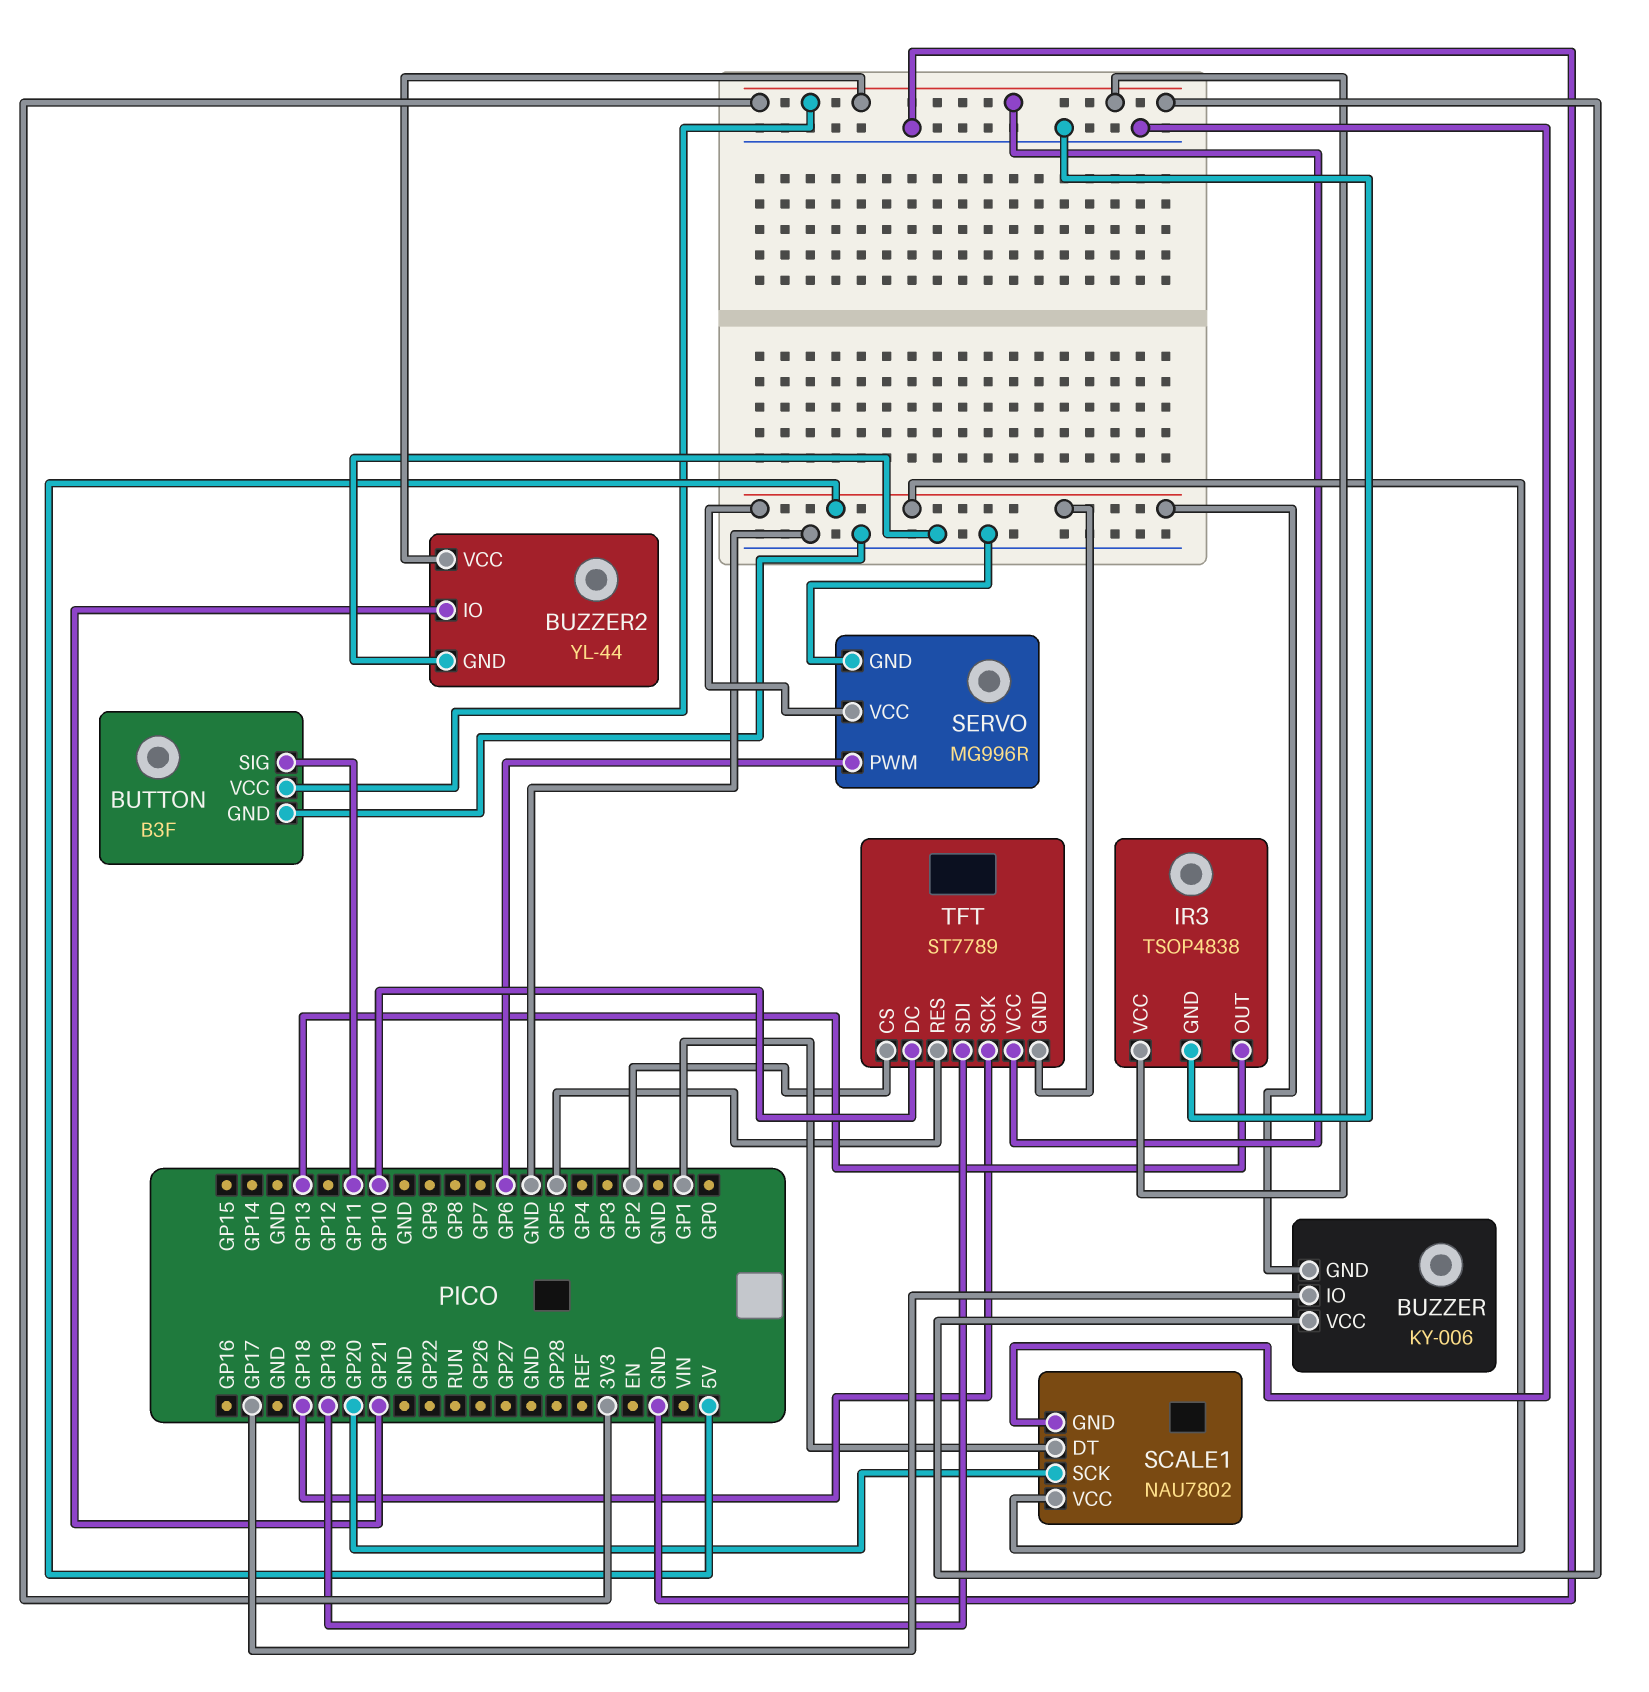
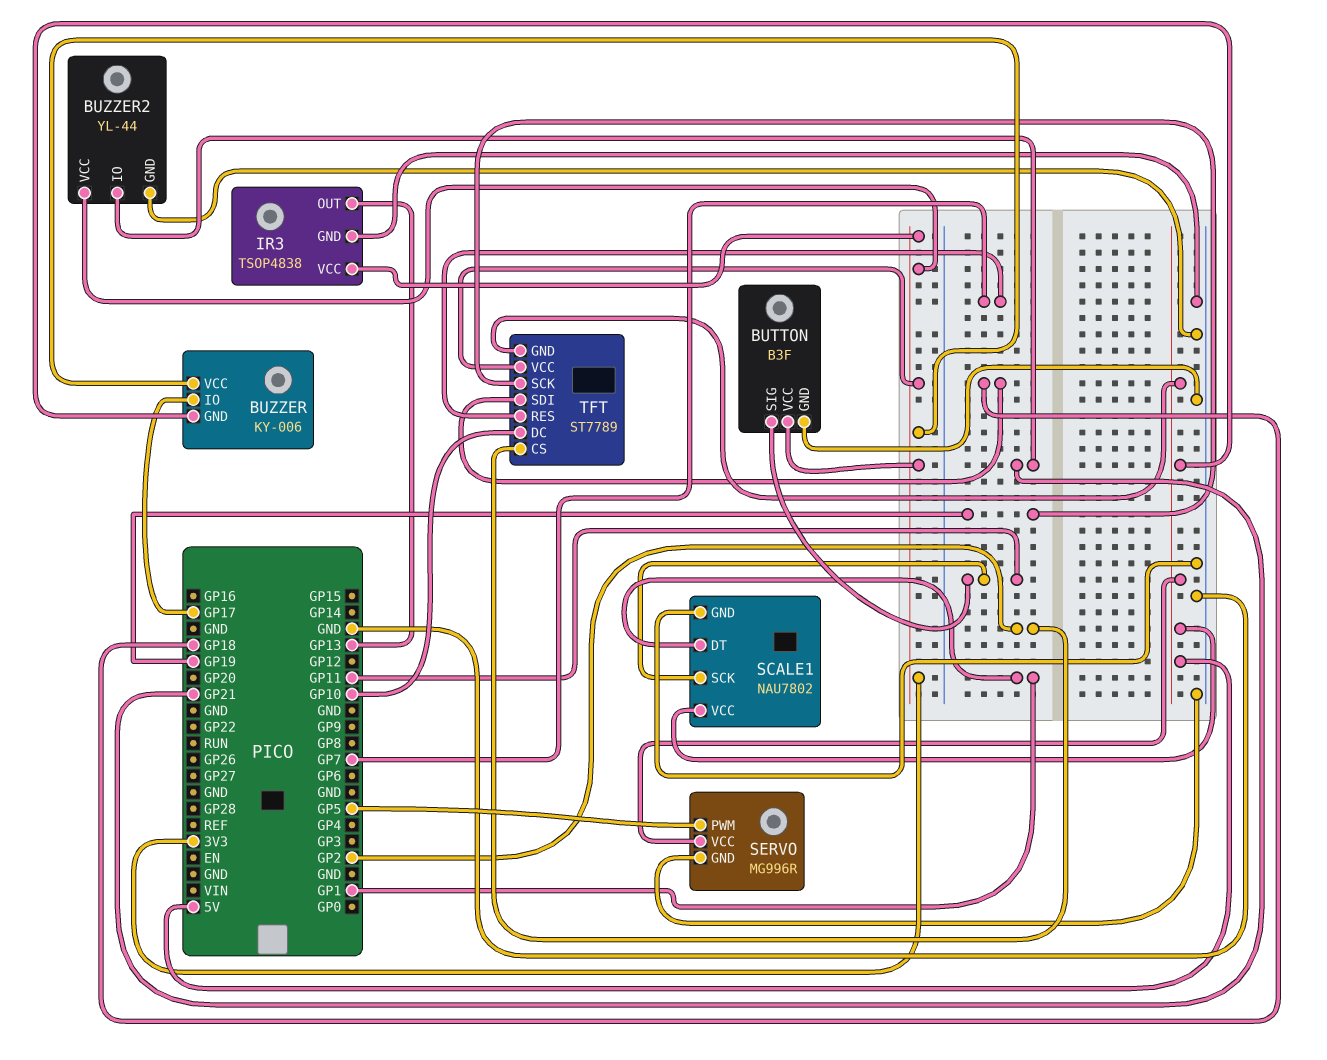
SCALE1 pin SCK: GP20 -> GP11
SERVO pin PWM: GP6 -> GP5
TFT pin RES: GP5 -> GP7
TFT pin SCK: GP18 -> GP19
TFT pin SDI: GP19 -> GP18

